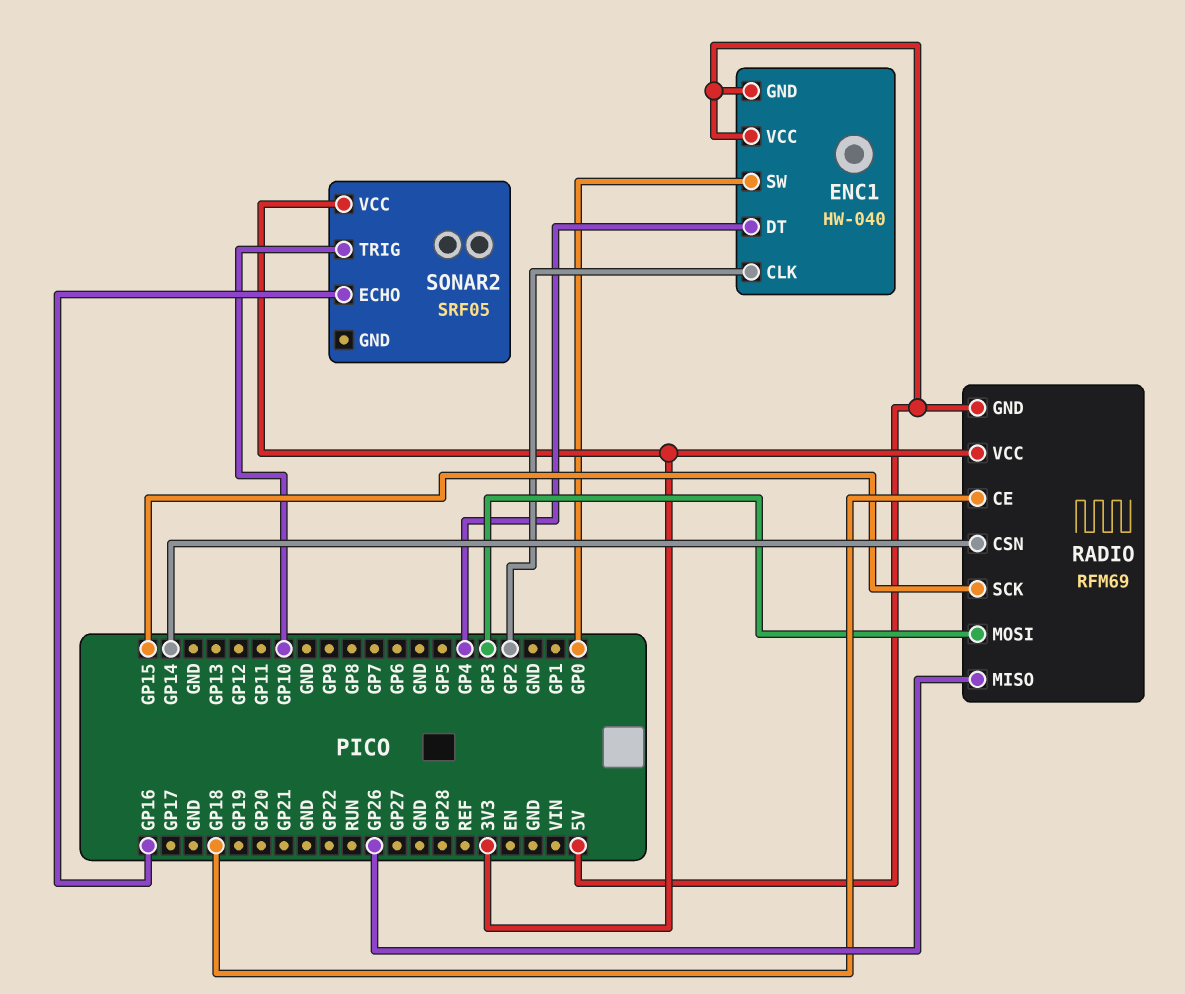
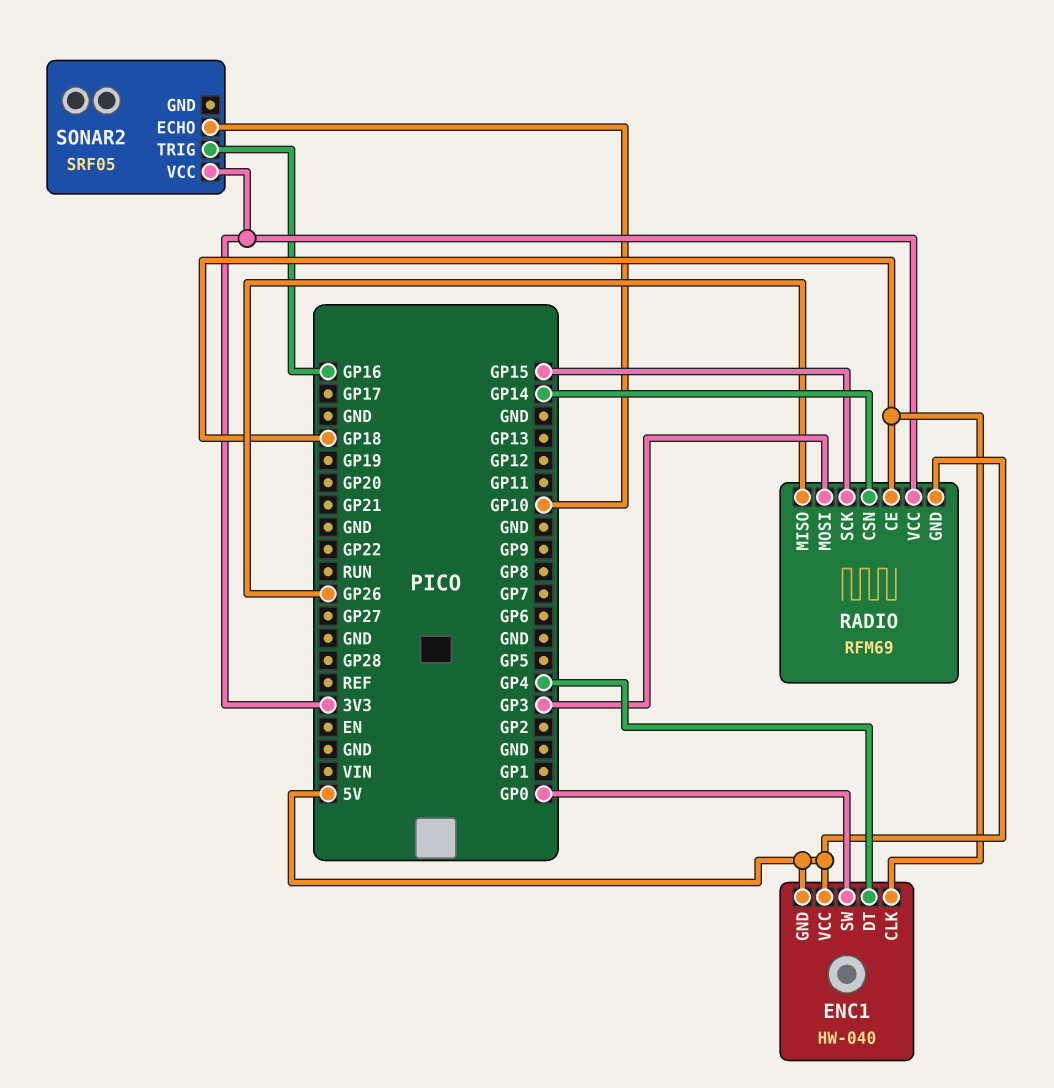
ENC1 pin CLK: GP2 -> GP18
SONAR2 pin ECHO: GP16 -> GP10
SONAR2 pin TRIG: GP10 -> GP16

